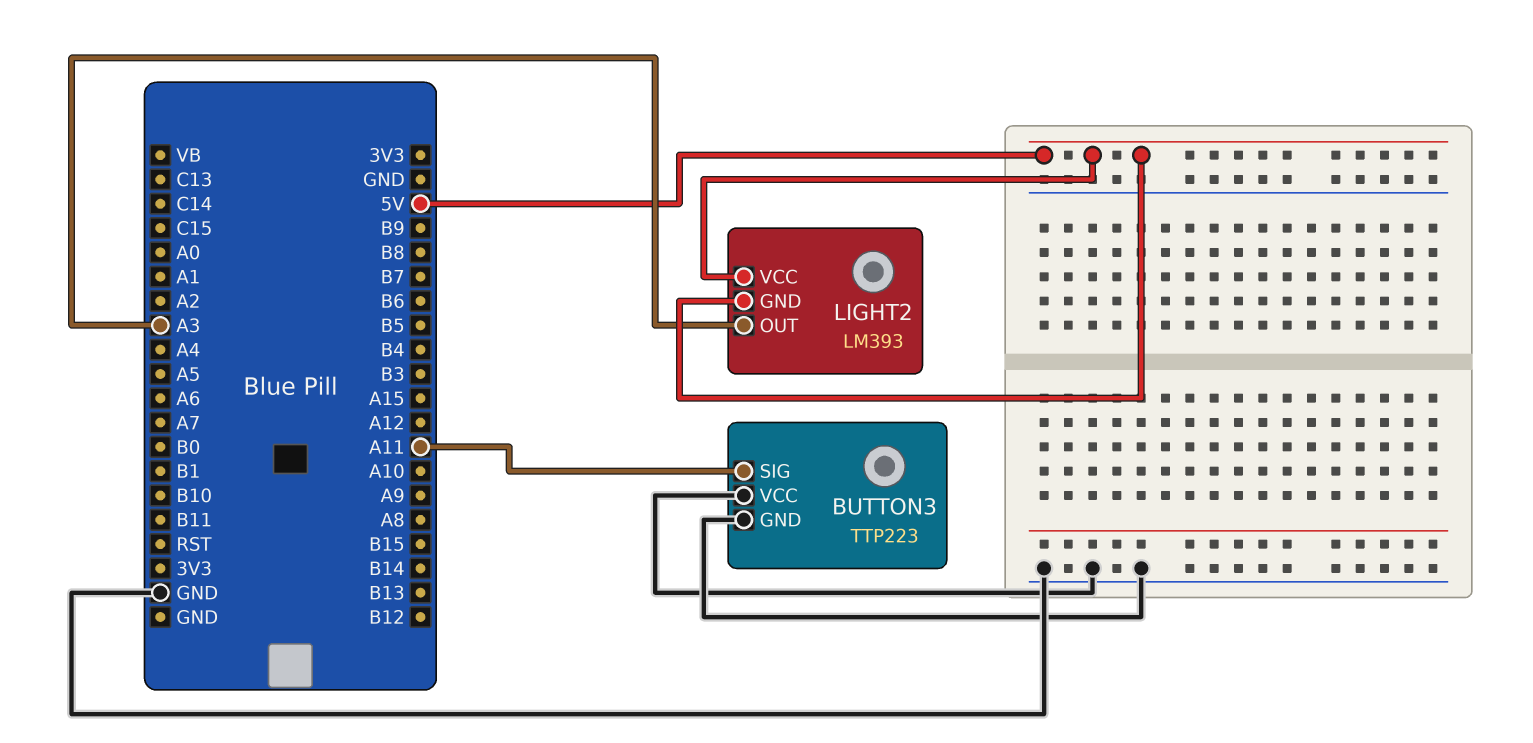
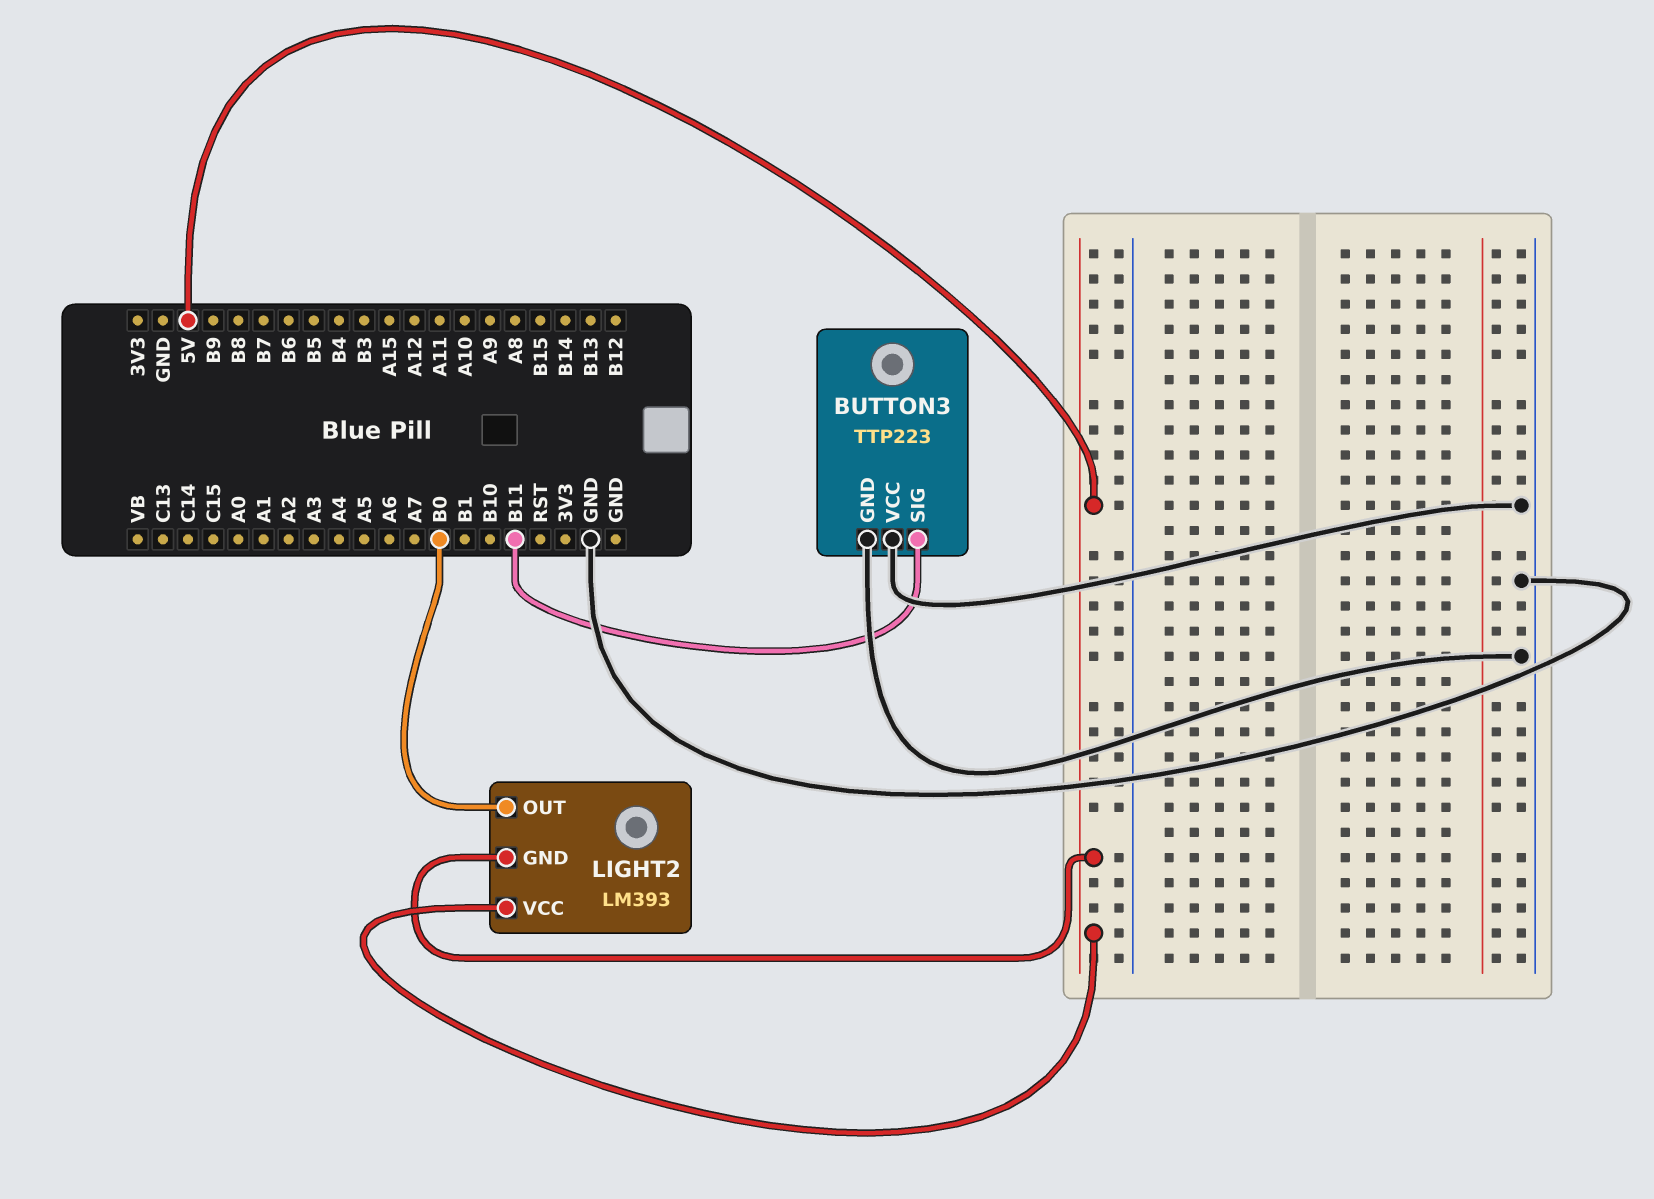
BUTTON3 pin SIG: A11 -> B11
LIGHT2 pin OUT: A3 -> B0

